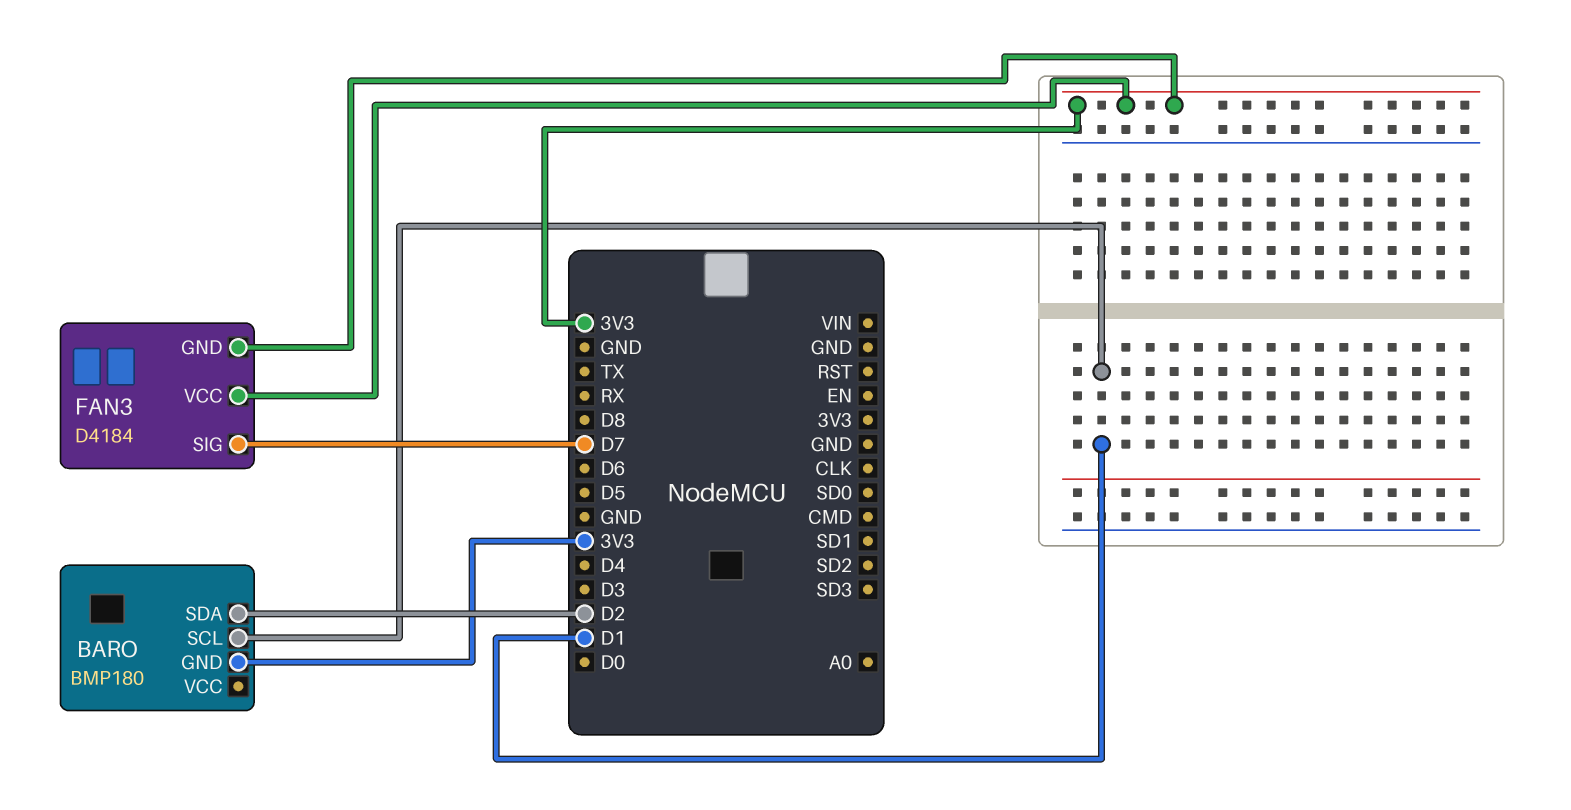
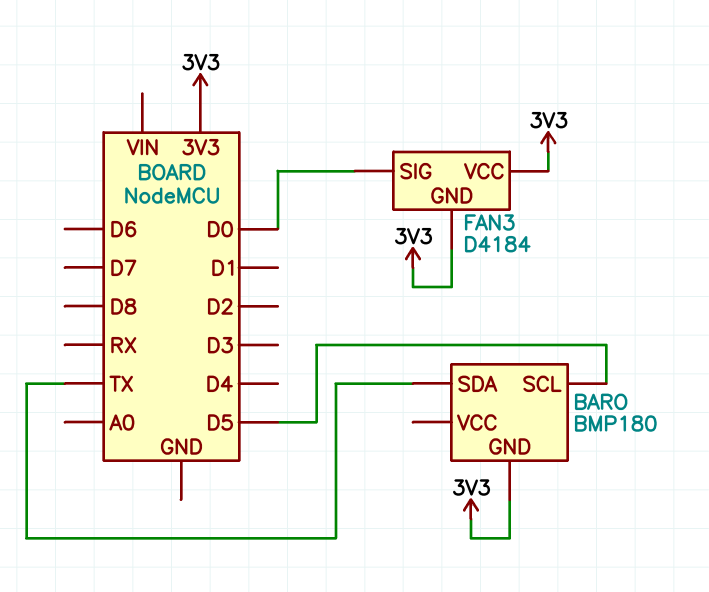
BARO pin SCL: D1 -> D5
BARO pin SDA: D2 -> TX
FAN3 pin SIG: D7 -> D0

